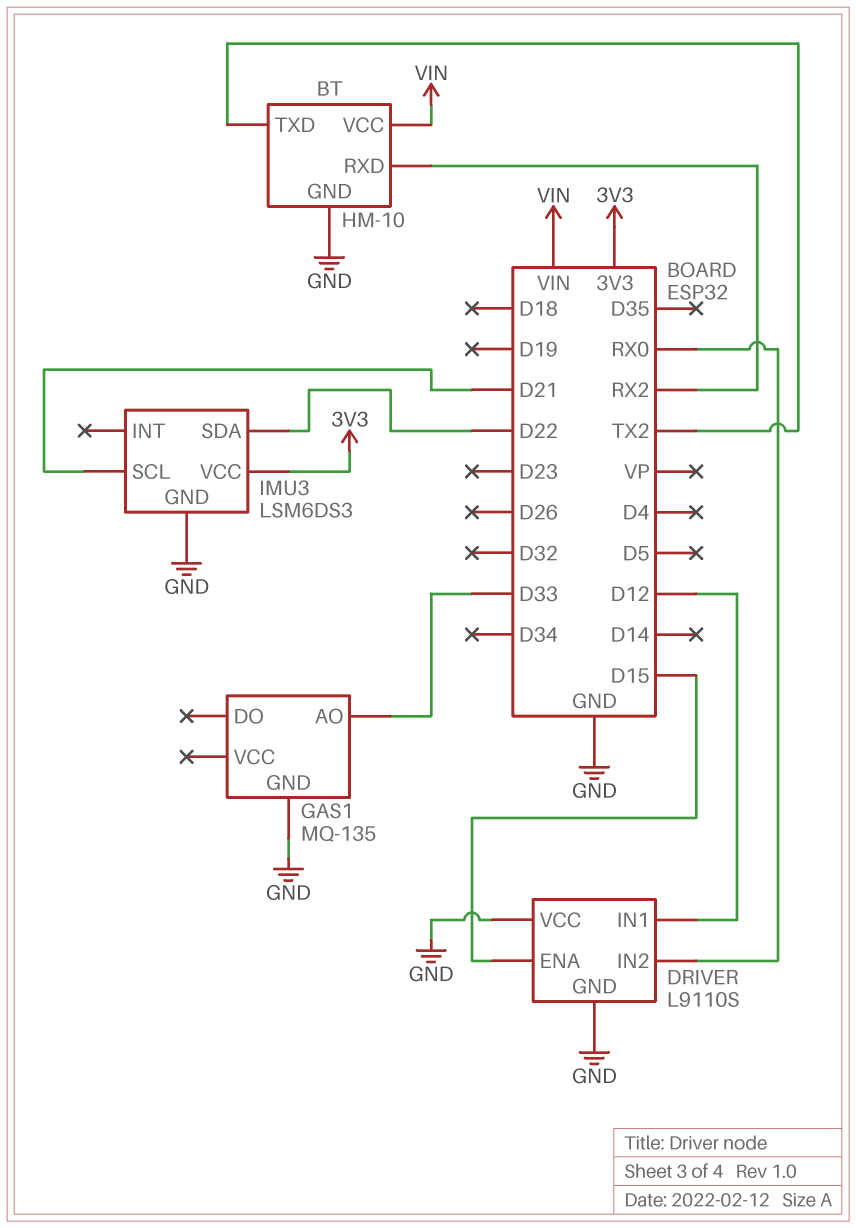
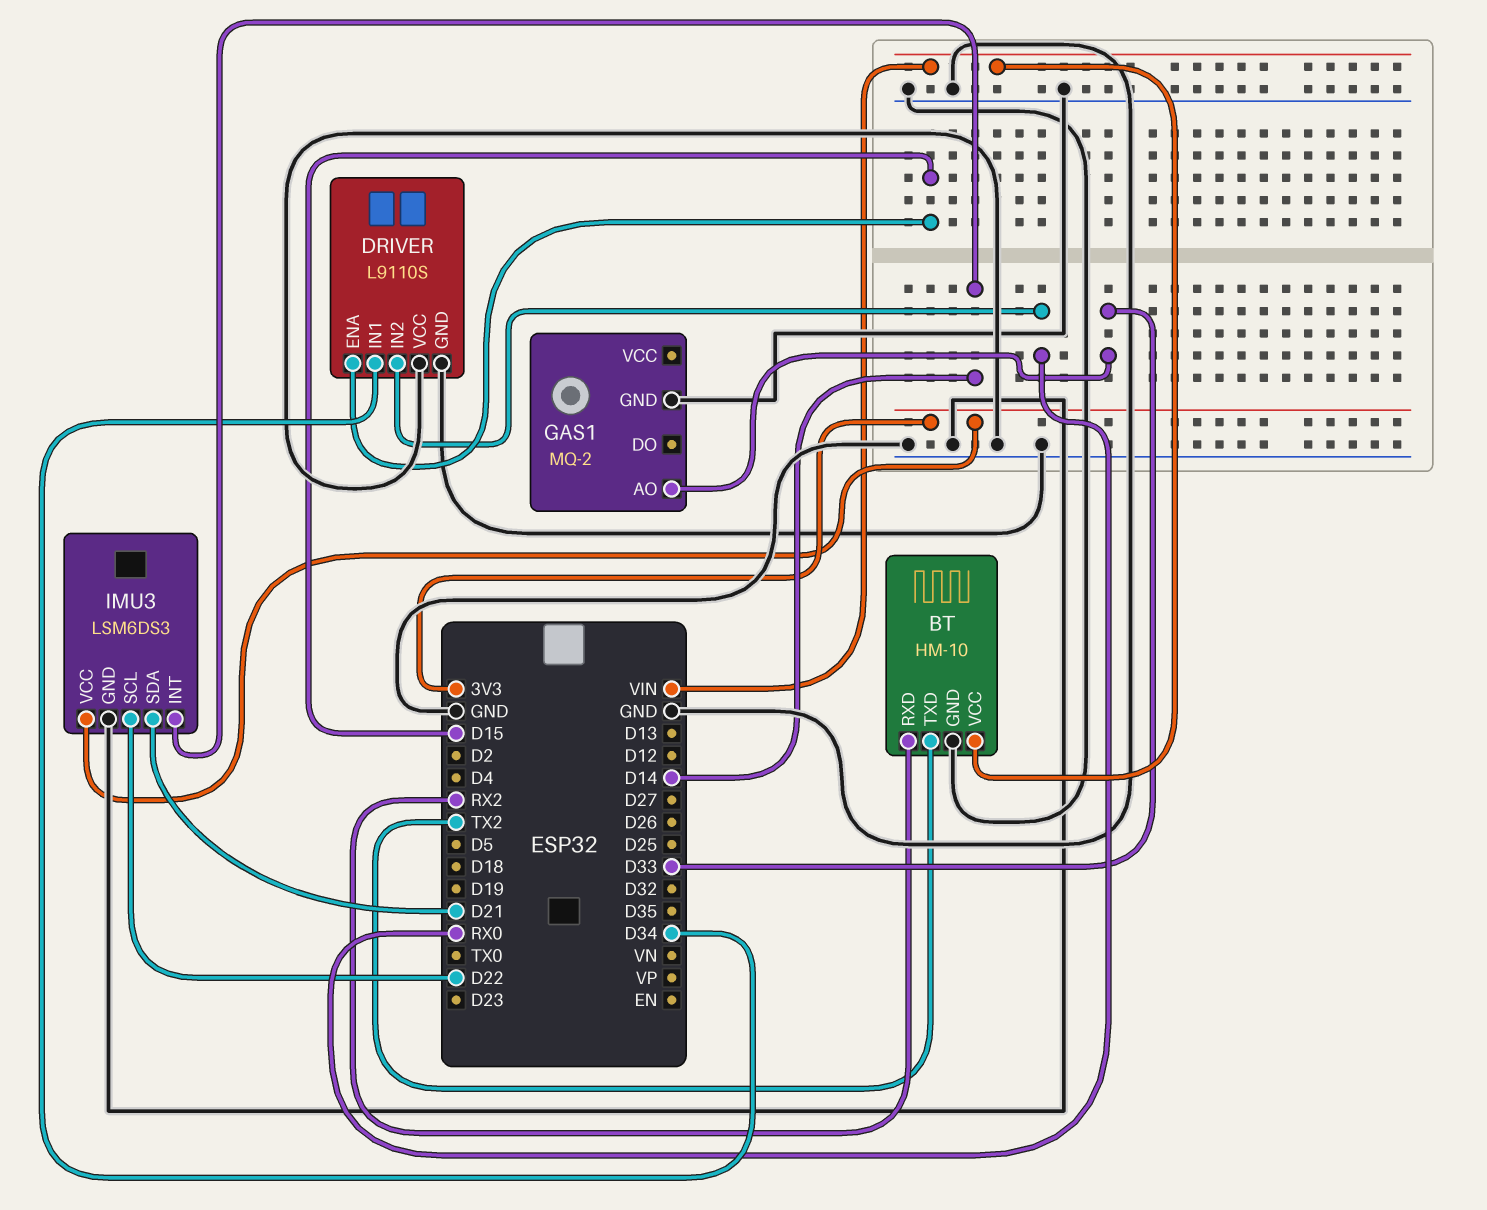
DRIVER pin IN1: D12 -> D34
GAS1: MQ-135 -> MQ-2
IMU3 pin INT: none -> D14
IMU3 pin SCL: D21 -> D22
IMU3 pin SDA: D22 -> D21

